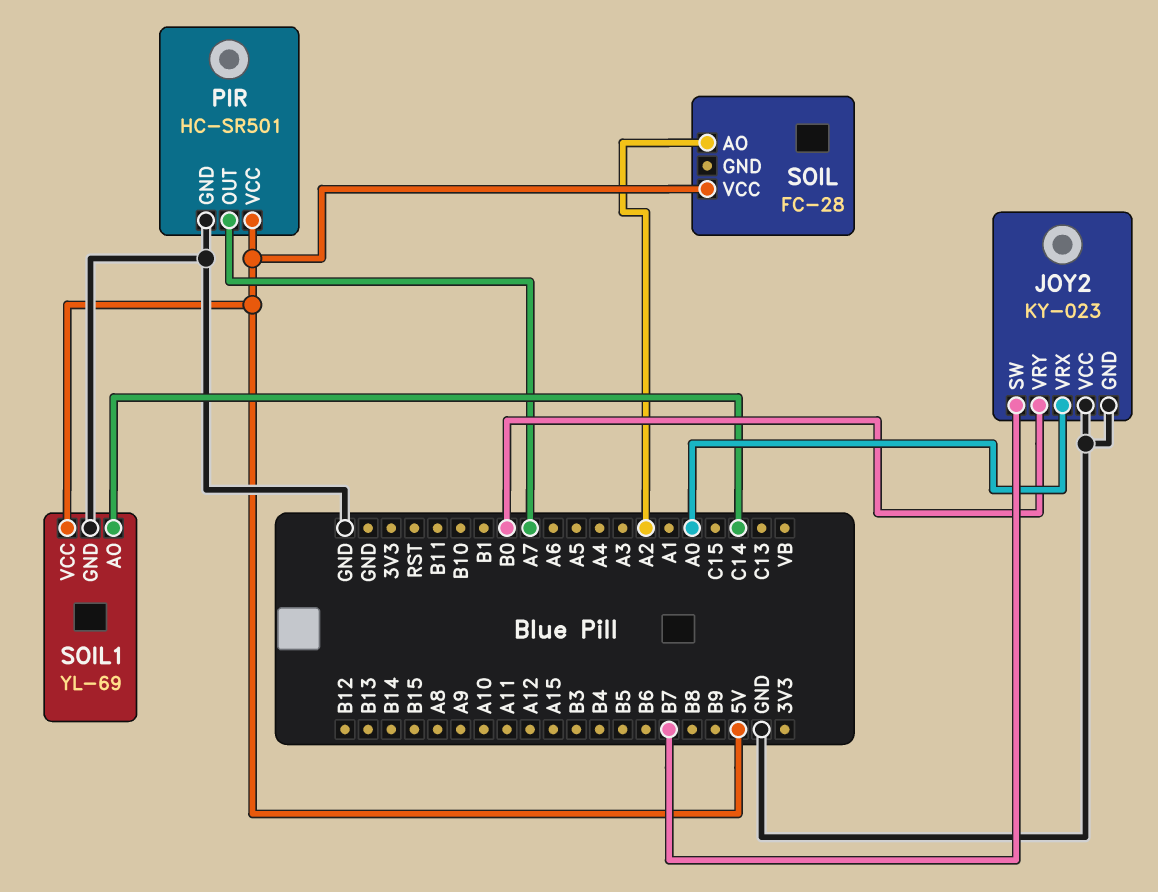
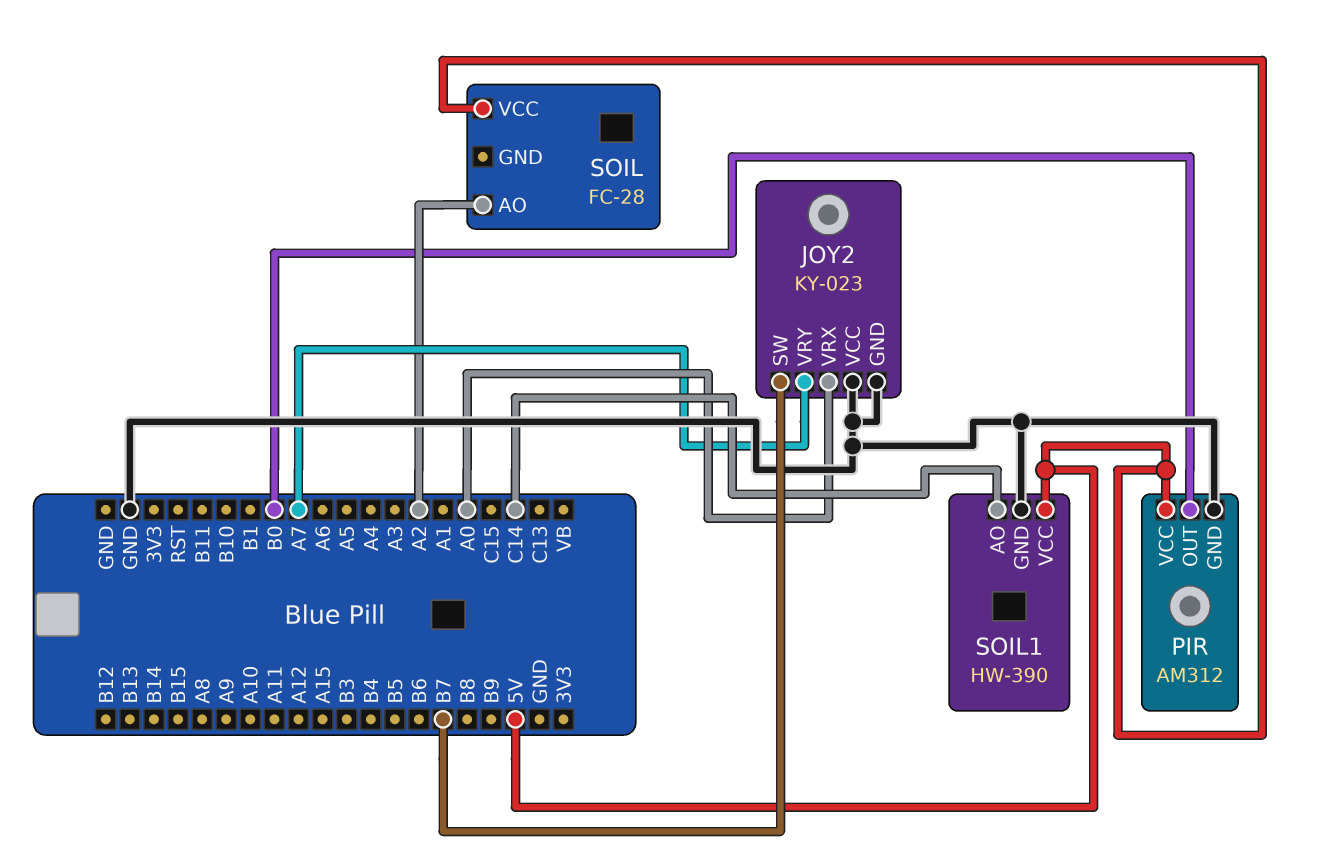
JOY2 pin VRY: B0 -> A7
PIR: HC-SR501 -> AM312
PIR pin OUT: A7 -> B0
SOIL1: YL-69 -> HW-390

